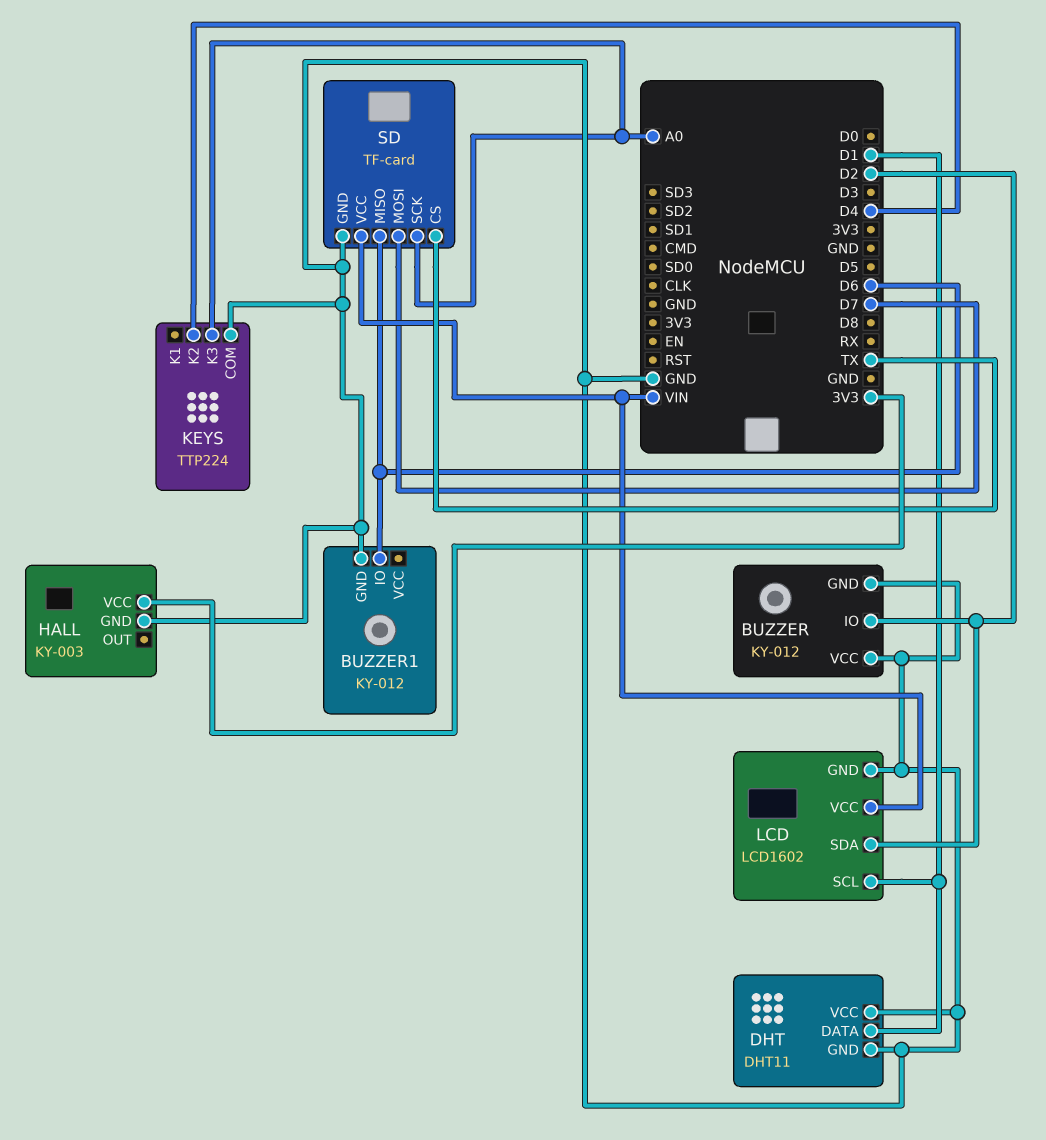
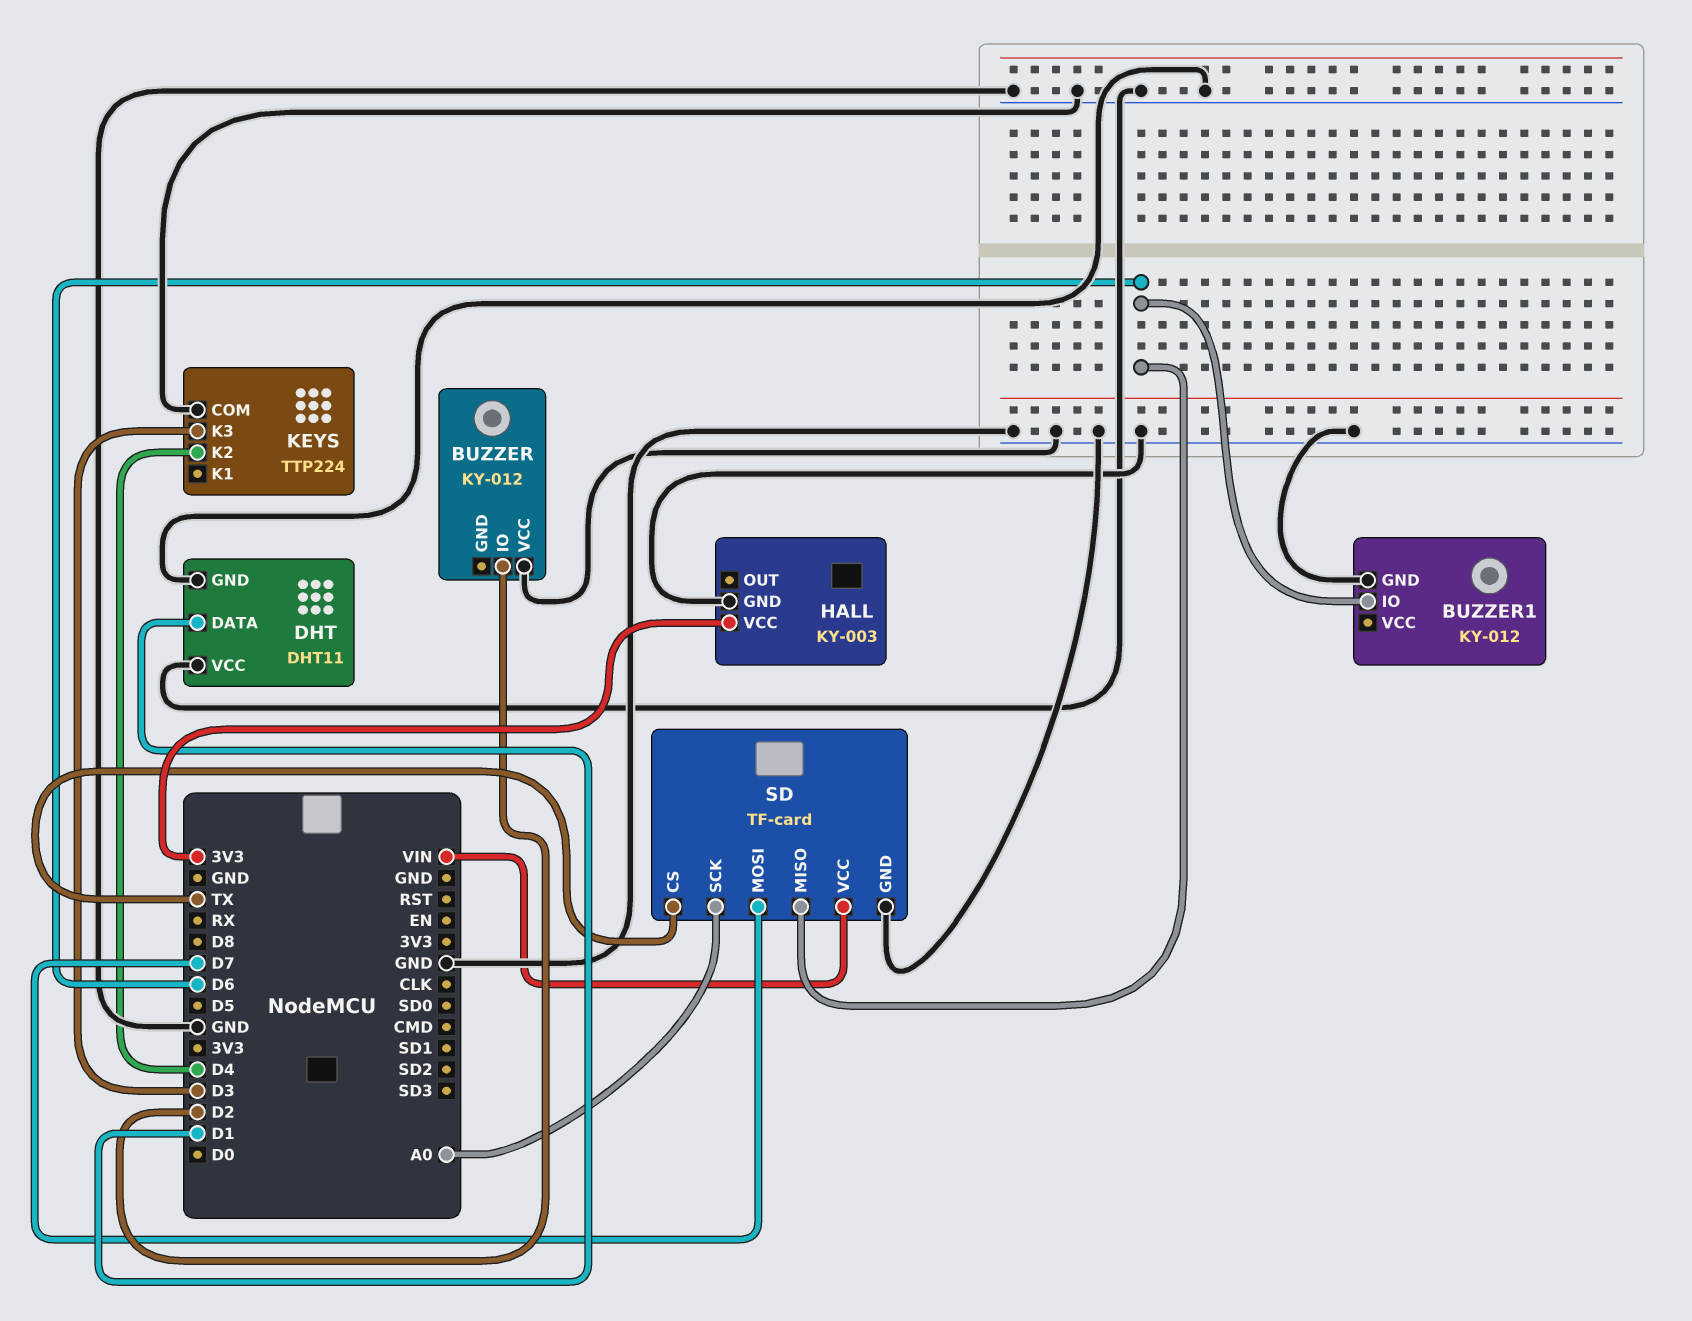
BUZZER pin GND: GND -> none
KEYS pin K3: A0 -> D3
LCD: LCD1602 -> none
LCD pin GND: GND -> none
LCD pin SCL: D1 -> none
LCD pin SDA: D2 -> none
LCD pin VCC: VIN -> none

